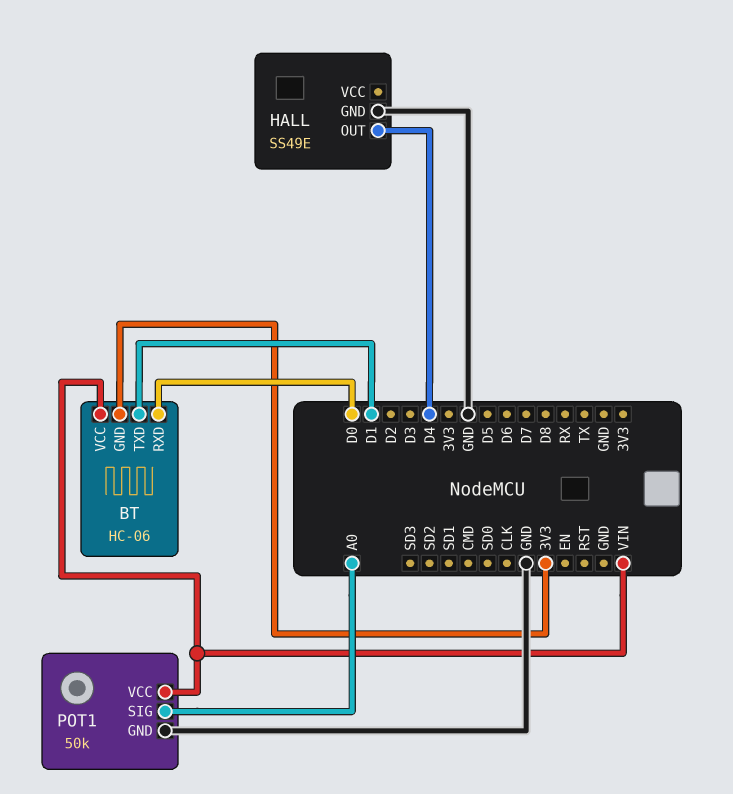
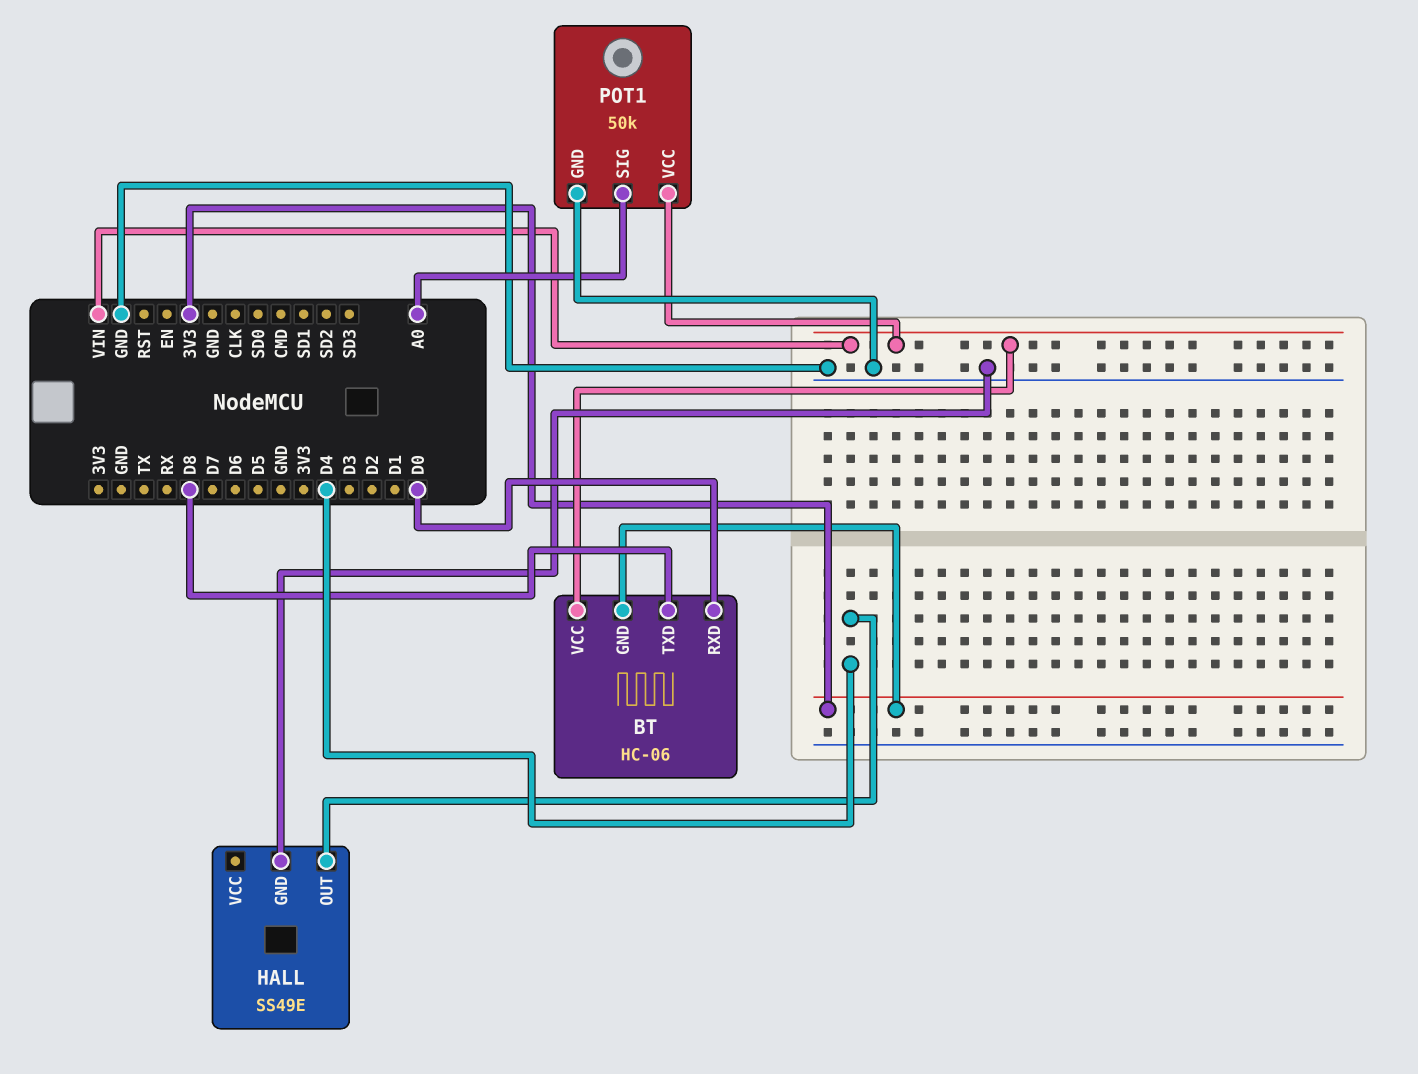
BT pin TXD: D1 -> D8

